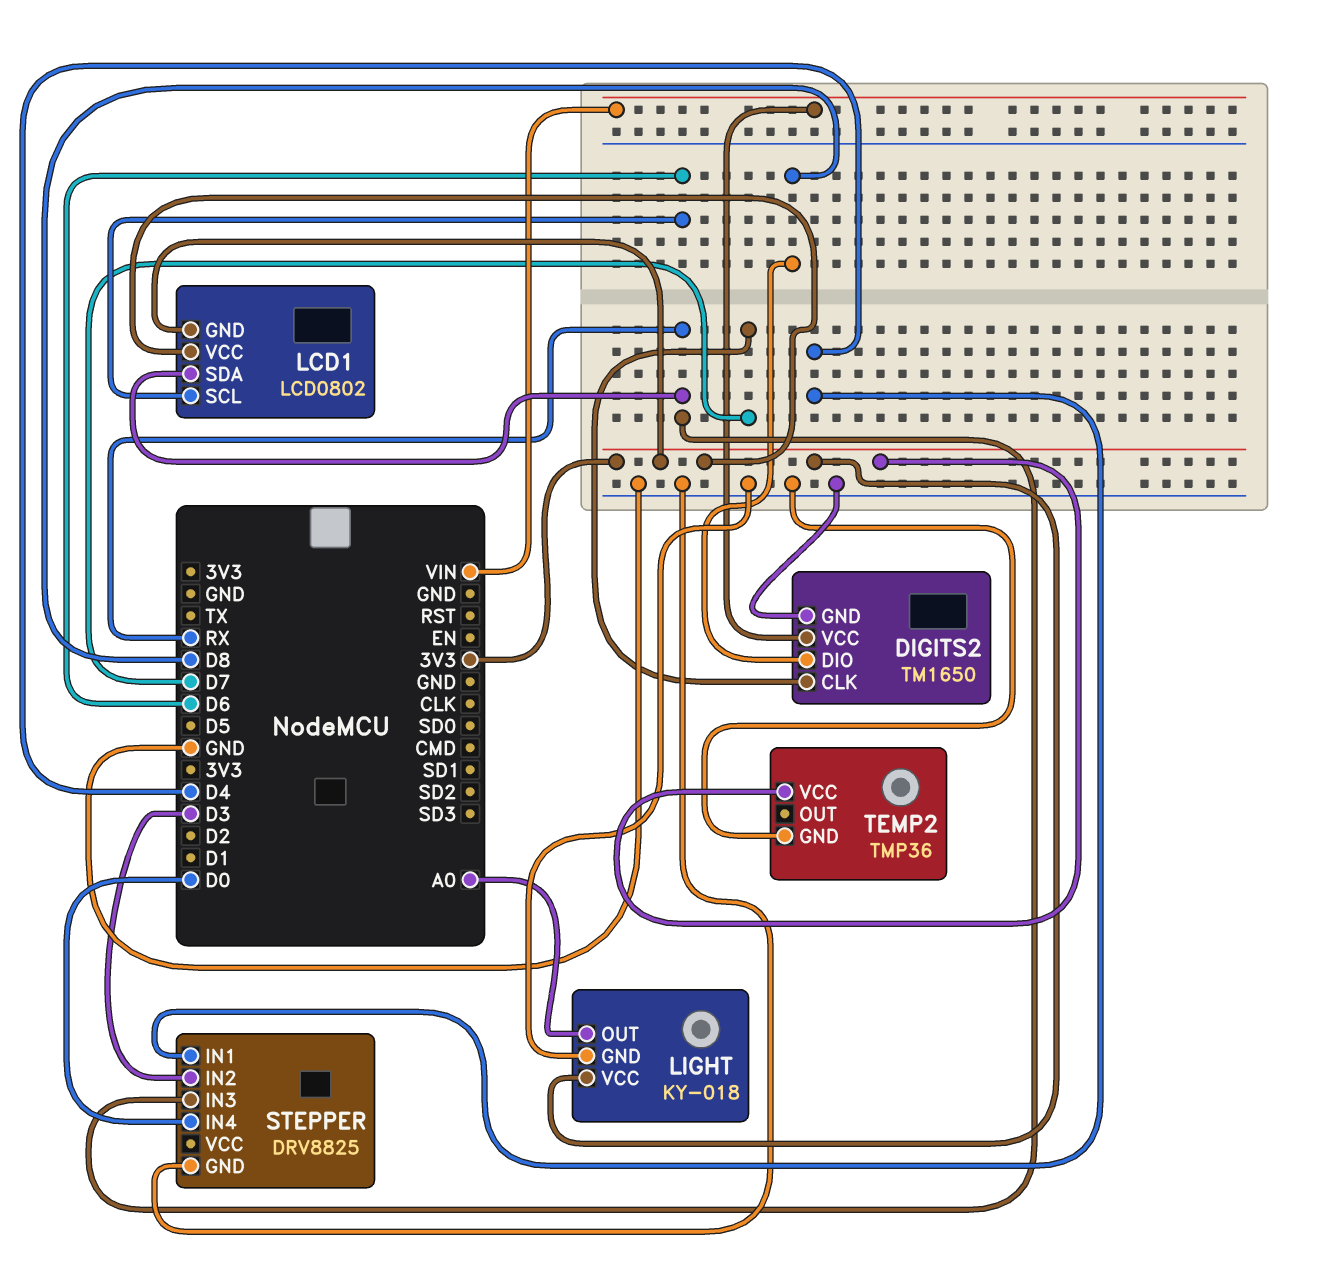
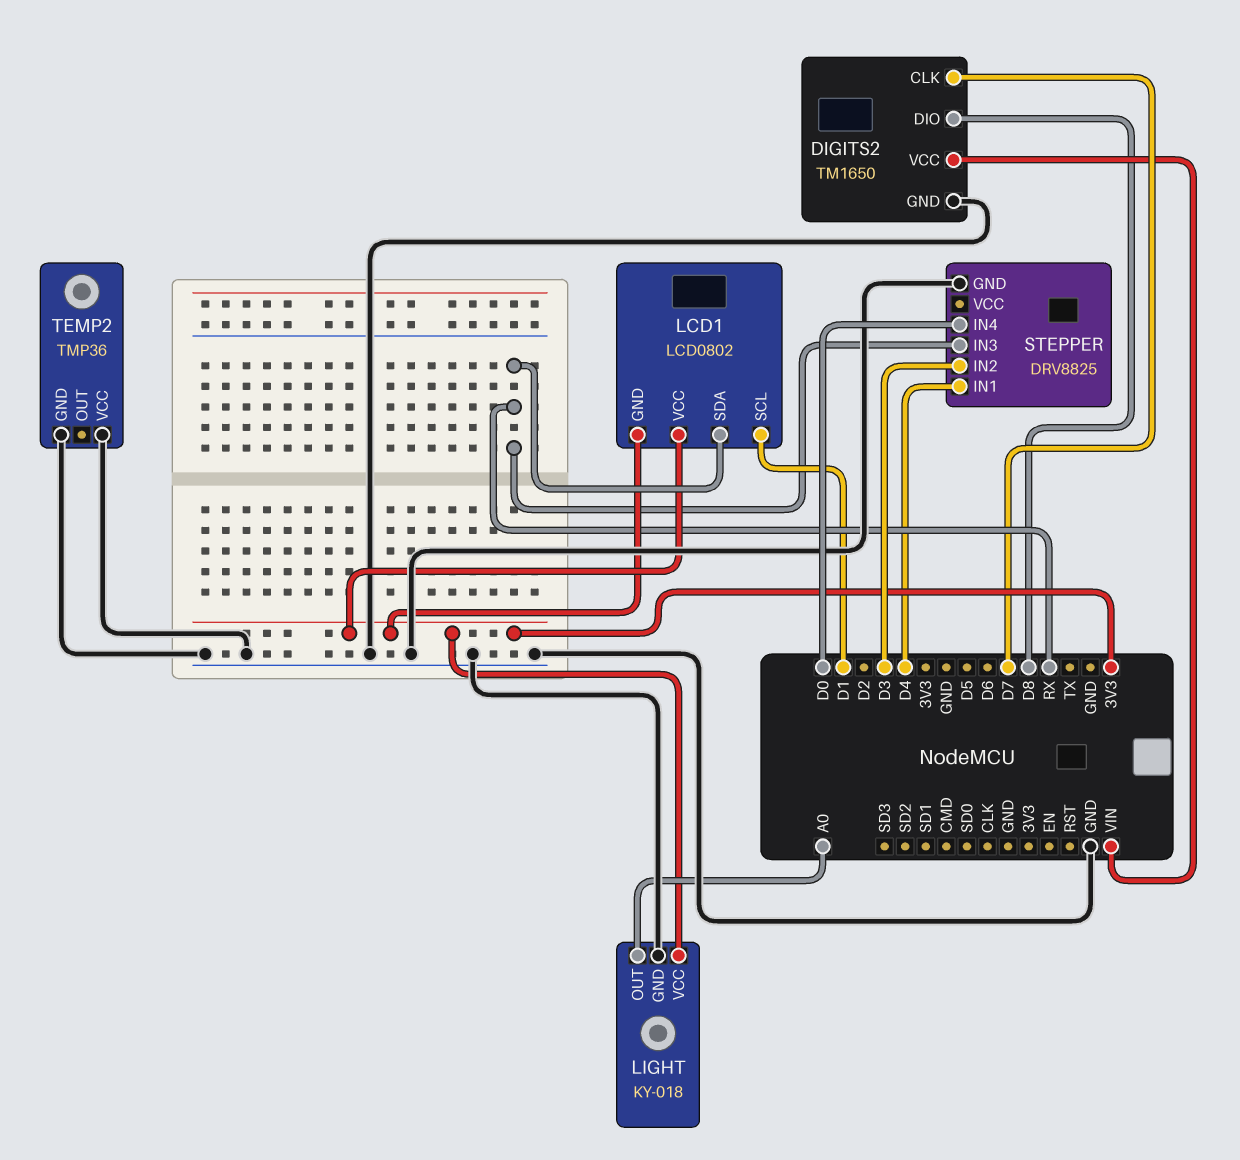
LCD1 pin SCL: D6 -> D1
TEMP2 pin VCC: 3V3 -> GND

